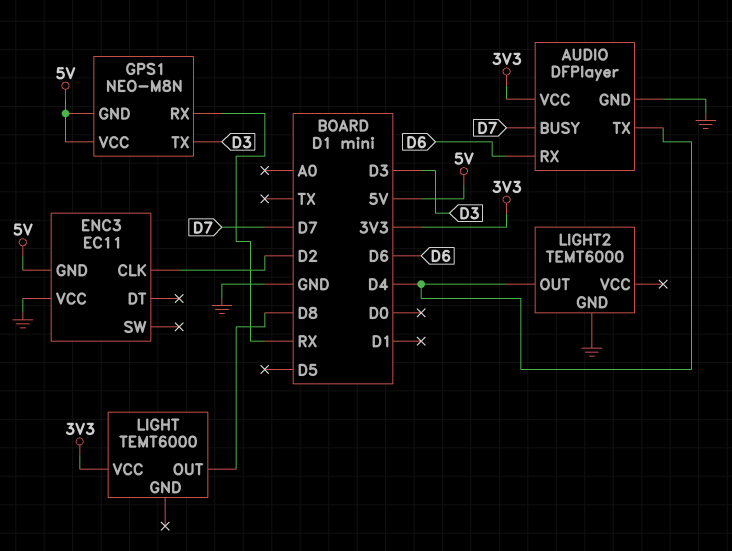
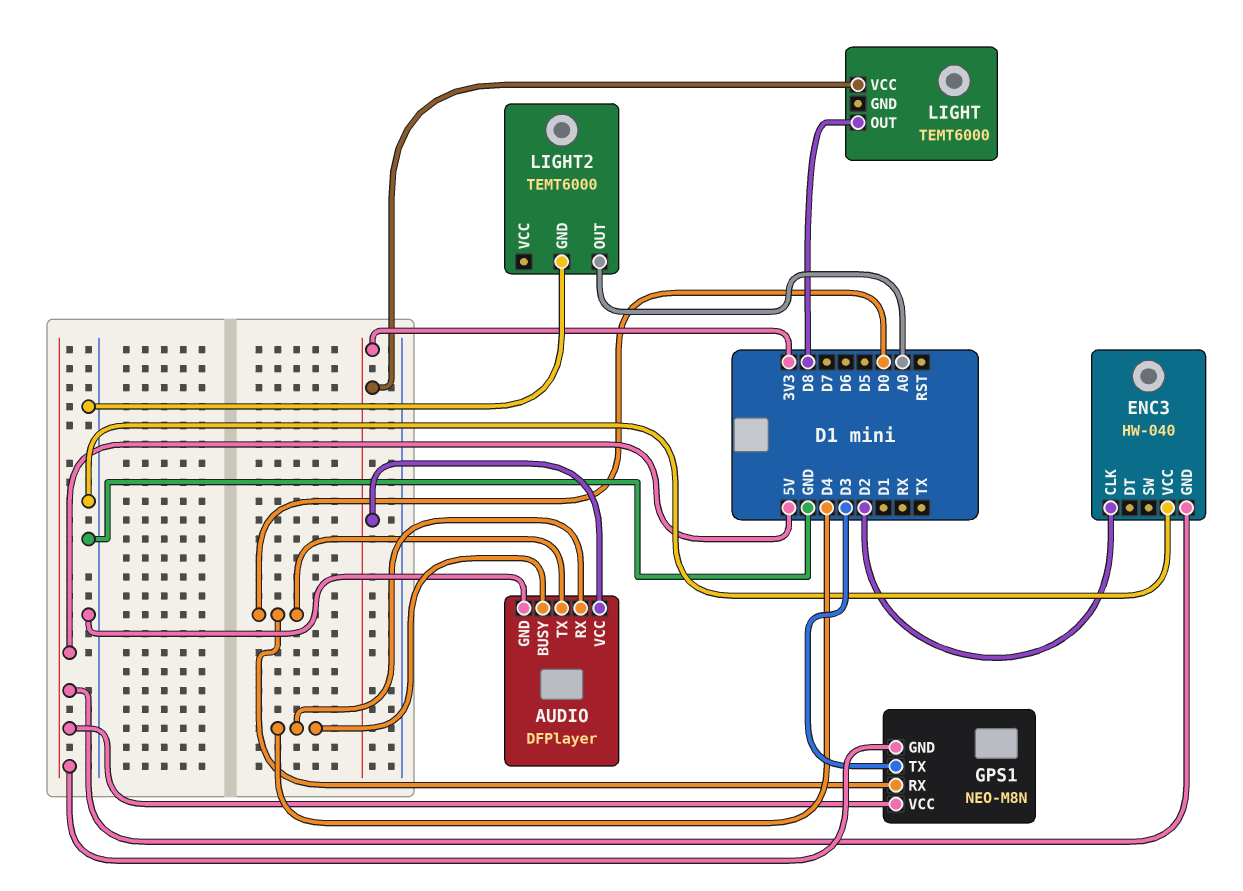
AUDIO pin BUSY: D7 -> D4
AUDIO pin RX: D6 -> D4
AUDIO pin TX: D4 -> D0
ENC3: EC11 -> HW-040
GPS1 pin RX: RX -> D0
LIGHT2 pin OUT: D4 -> A0

